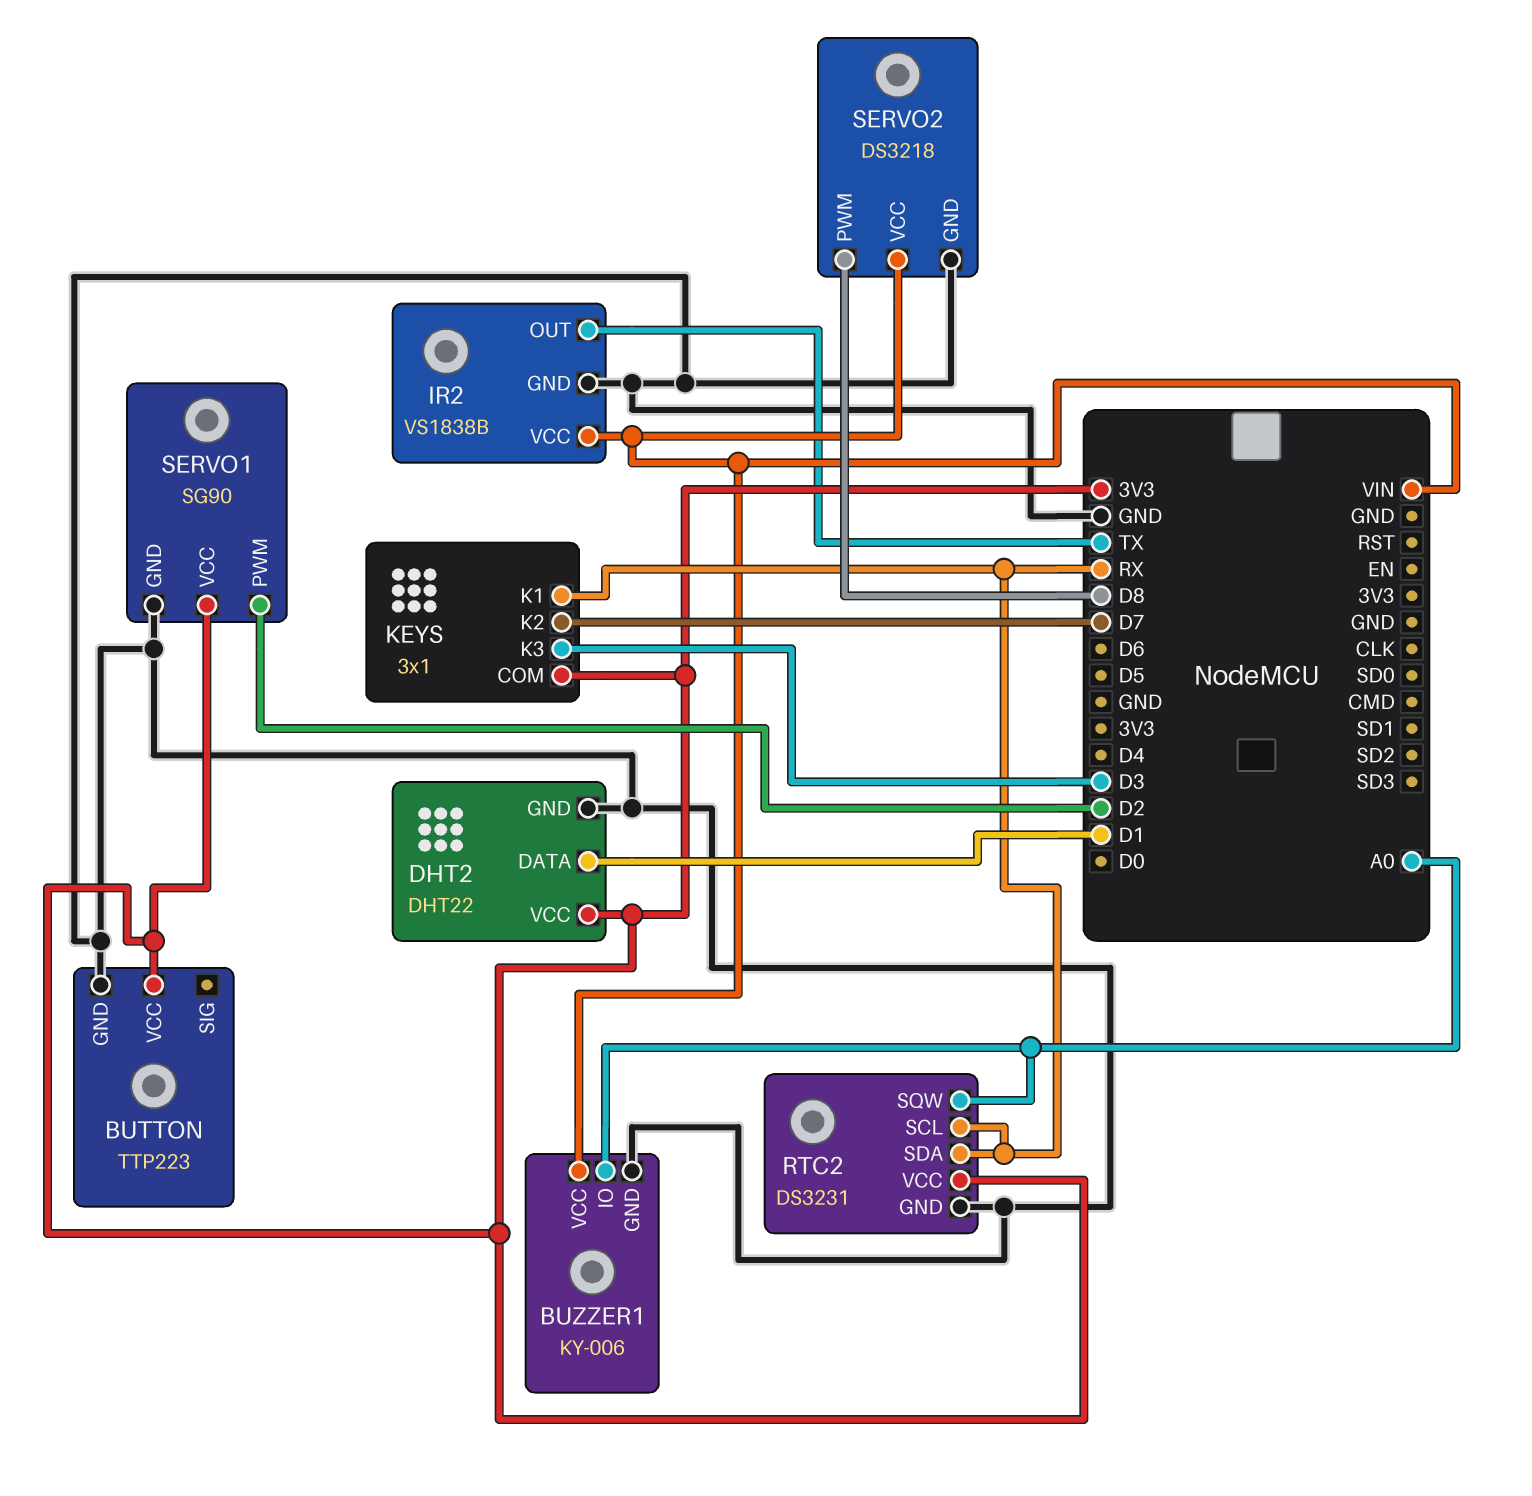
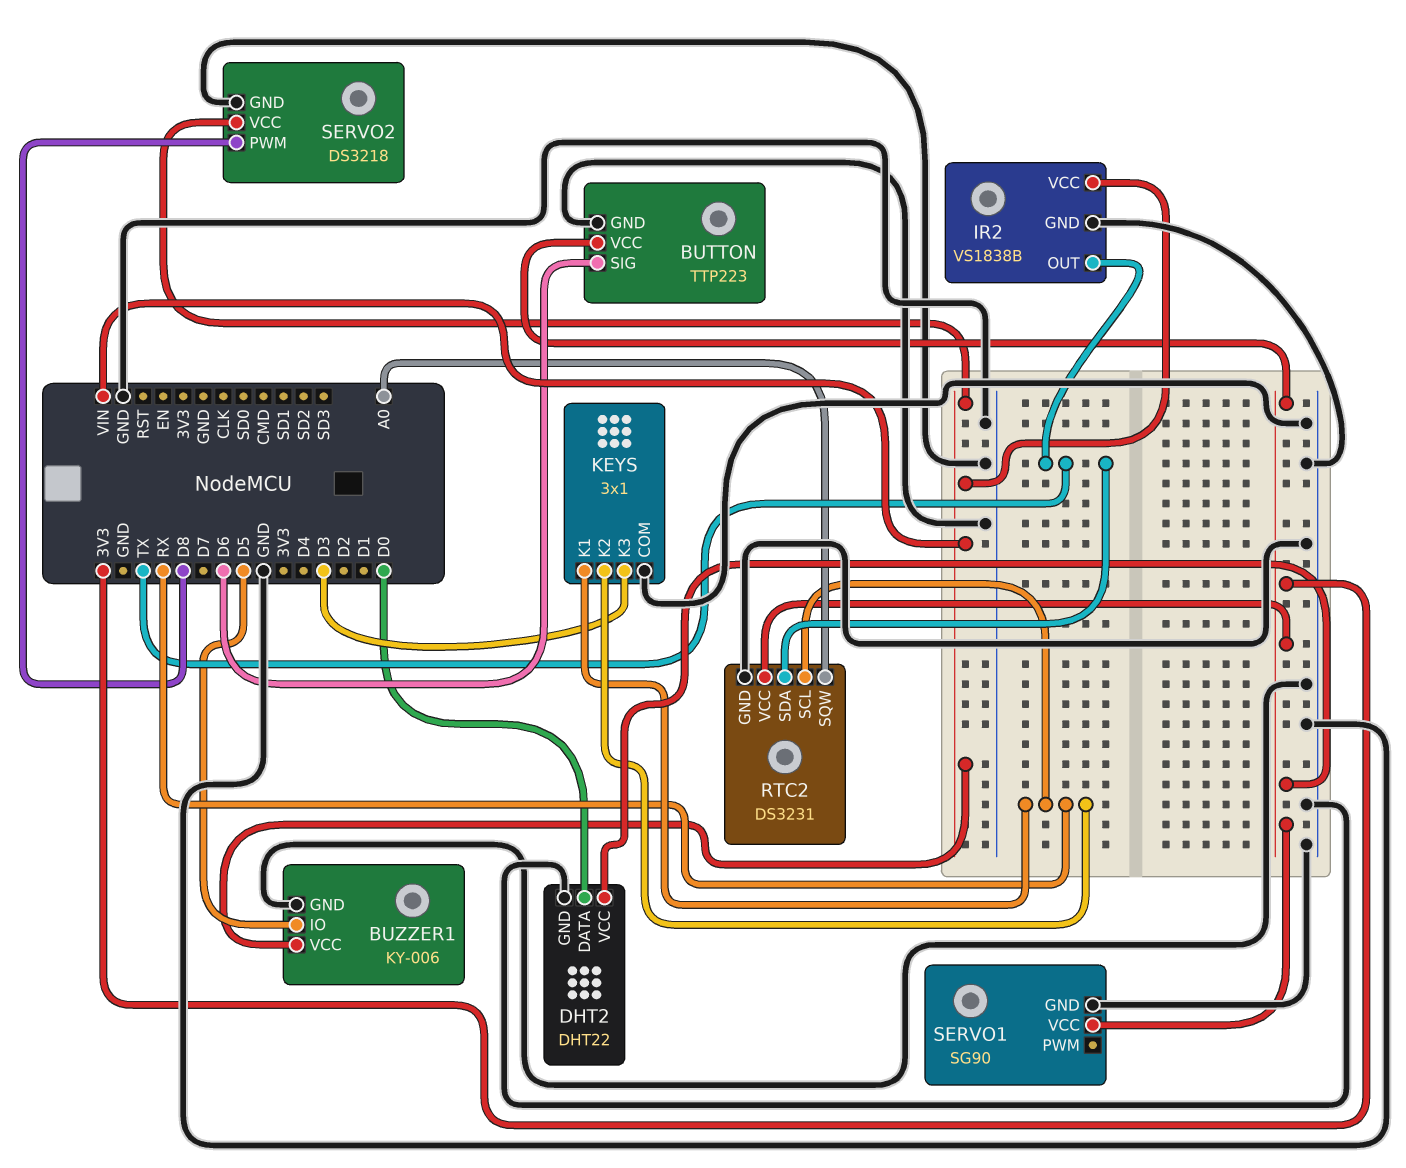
BUTTON pin SIG: none -> D6
BUZZER1 pin IO: A0 -> D5
DHT2 pin DATA: D1 -> D0
KEYS pin COM: 3V3 -> GND
KEYS pin K2: D7 -> RX
RTC2 pin SDA: RX -> TX
SERVO1 pin PWM: D2 -> none

